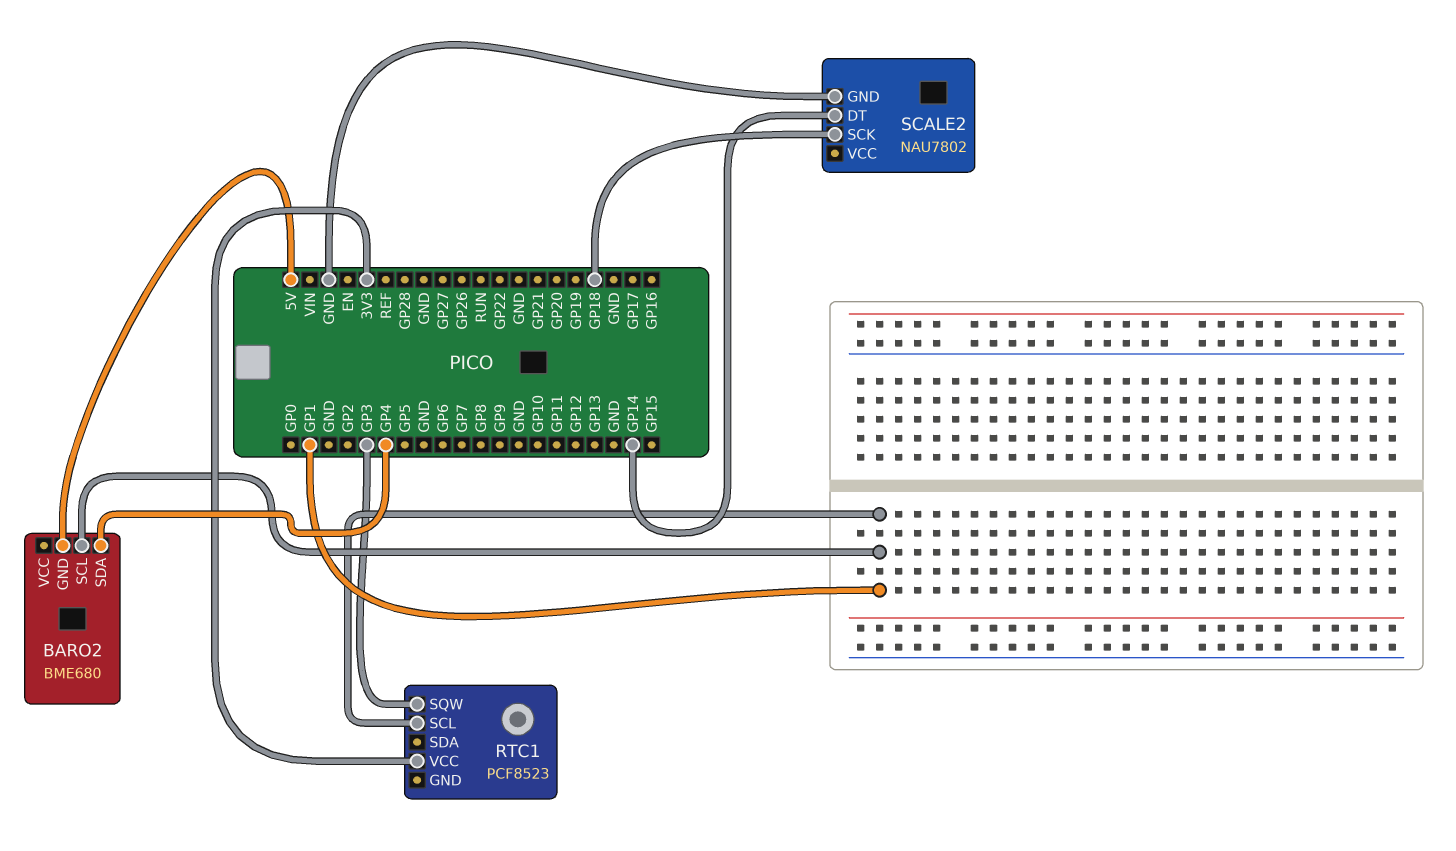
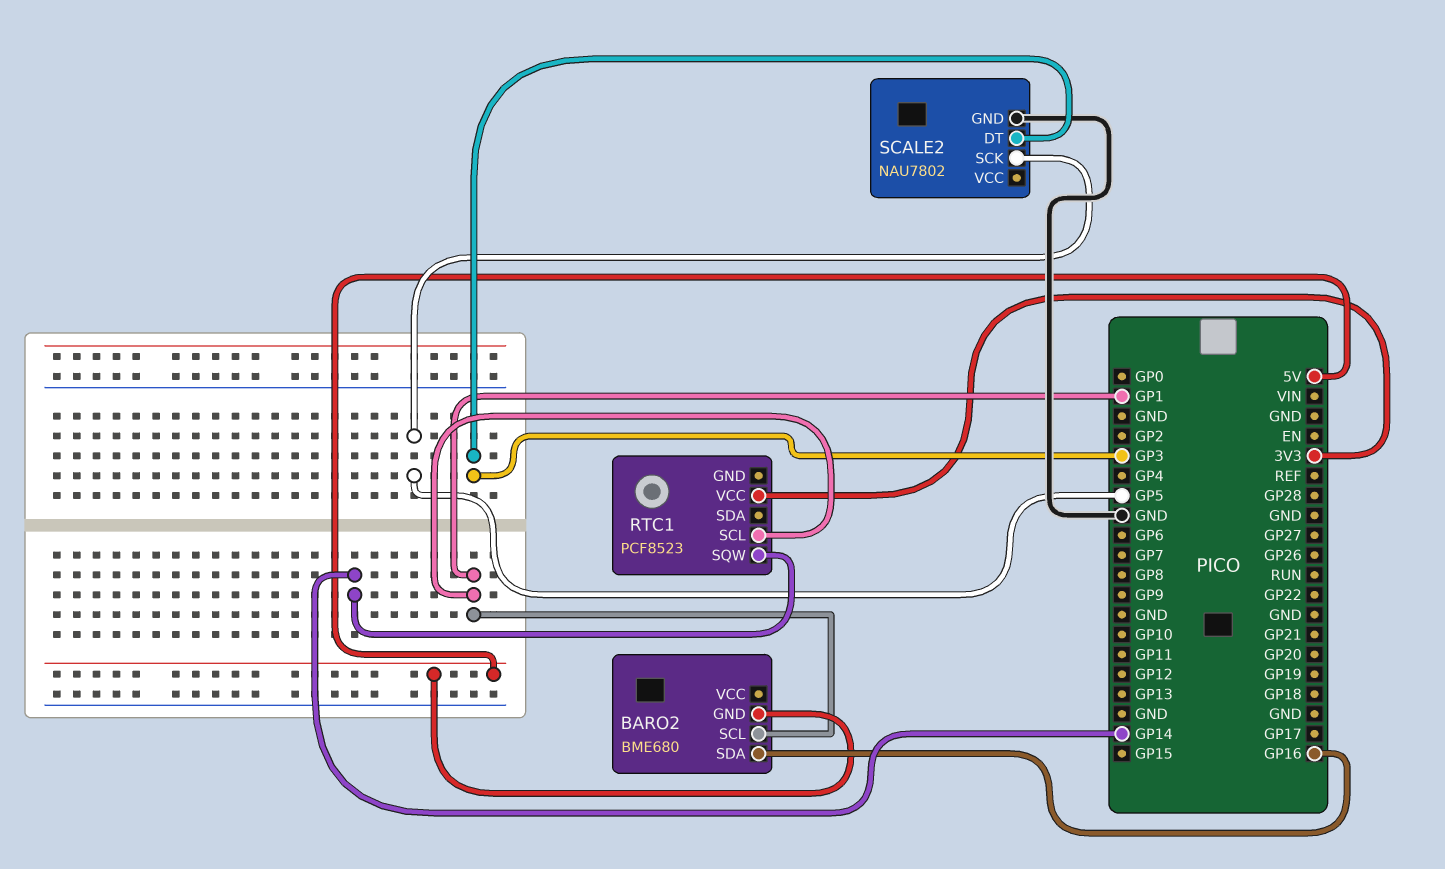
BARO2 pin SDA: GP4 -> GP16
RTC1 pin SQW: GP3 -> GP14
SCALE2 pin DT: GP14 -> GP3
SCALE2 pin SCK: GP18 -> GP5

